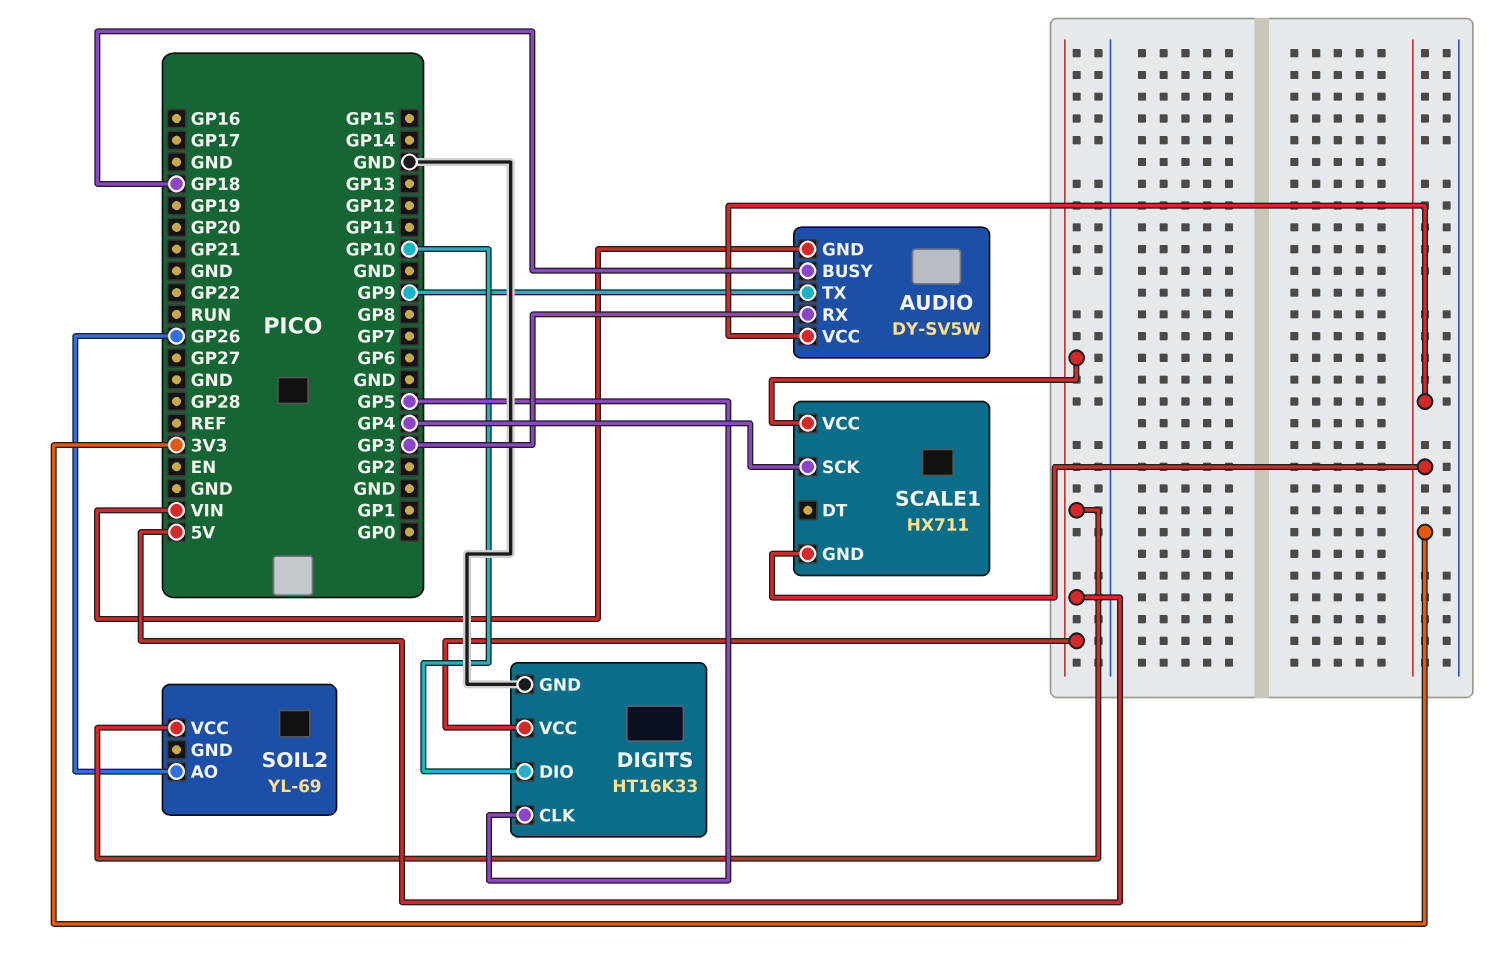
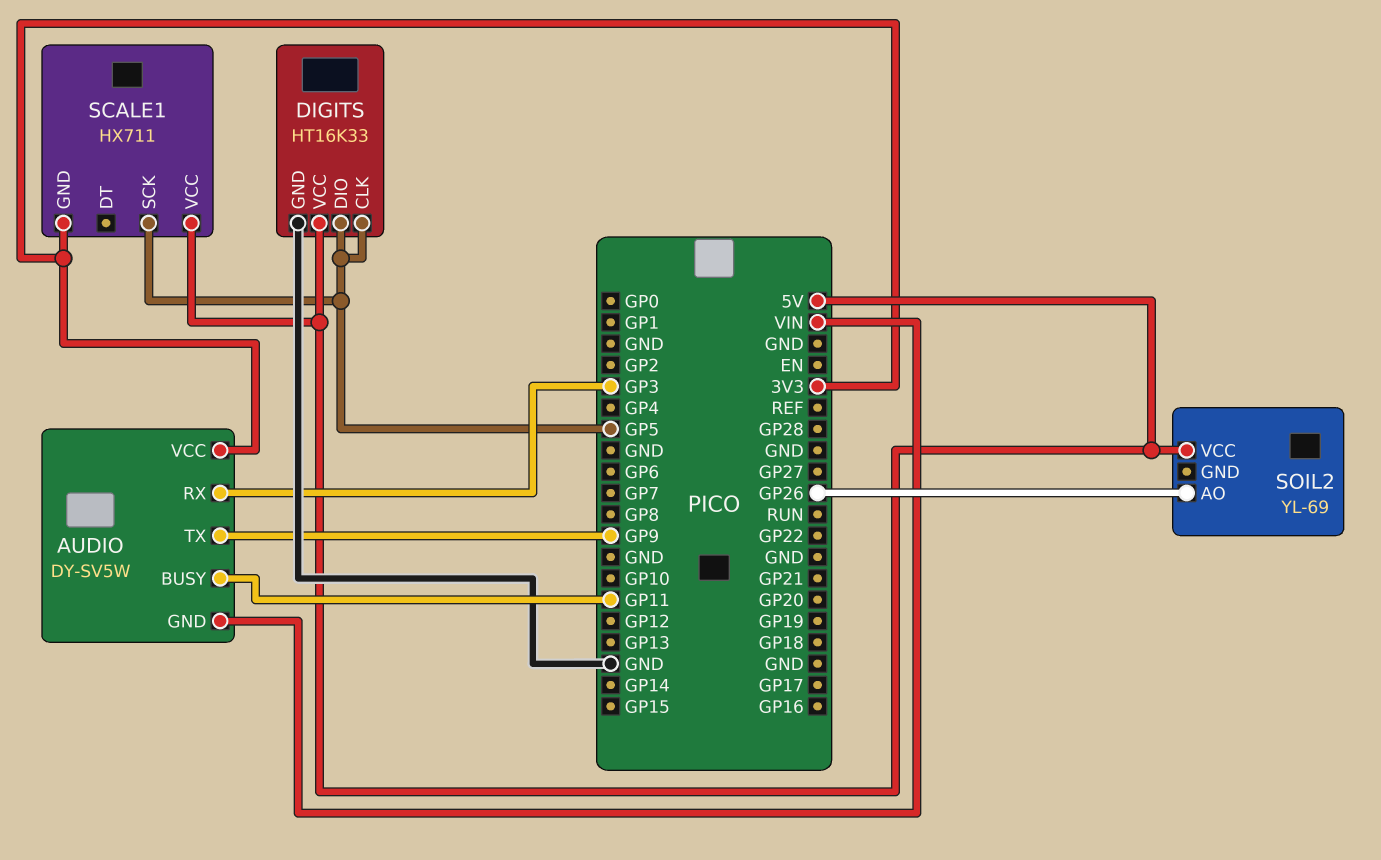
AUDIO pin BUSY: GP18 -> GP11
DIGITS pin DIO: GP10 -> GP5
SCALE1 pin SCK: GP4 -> GP5

